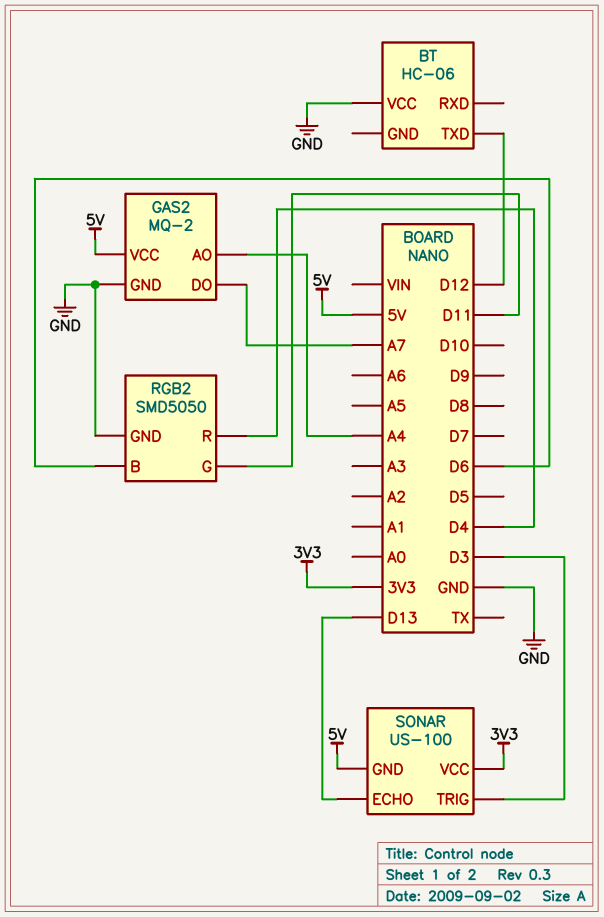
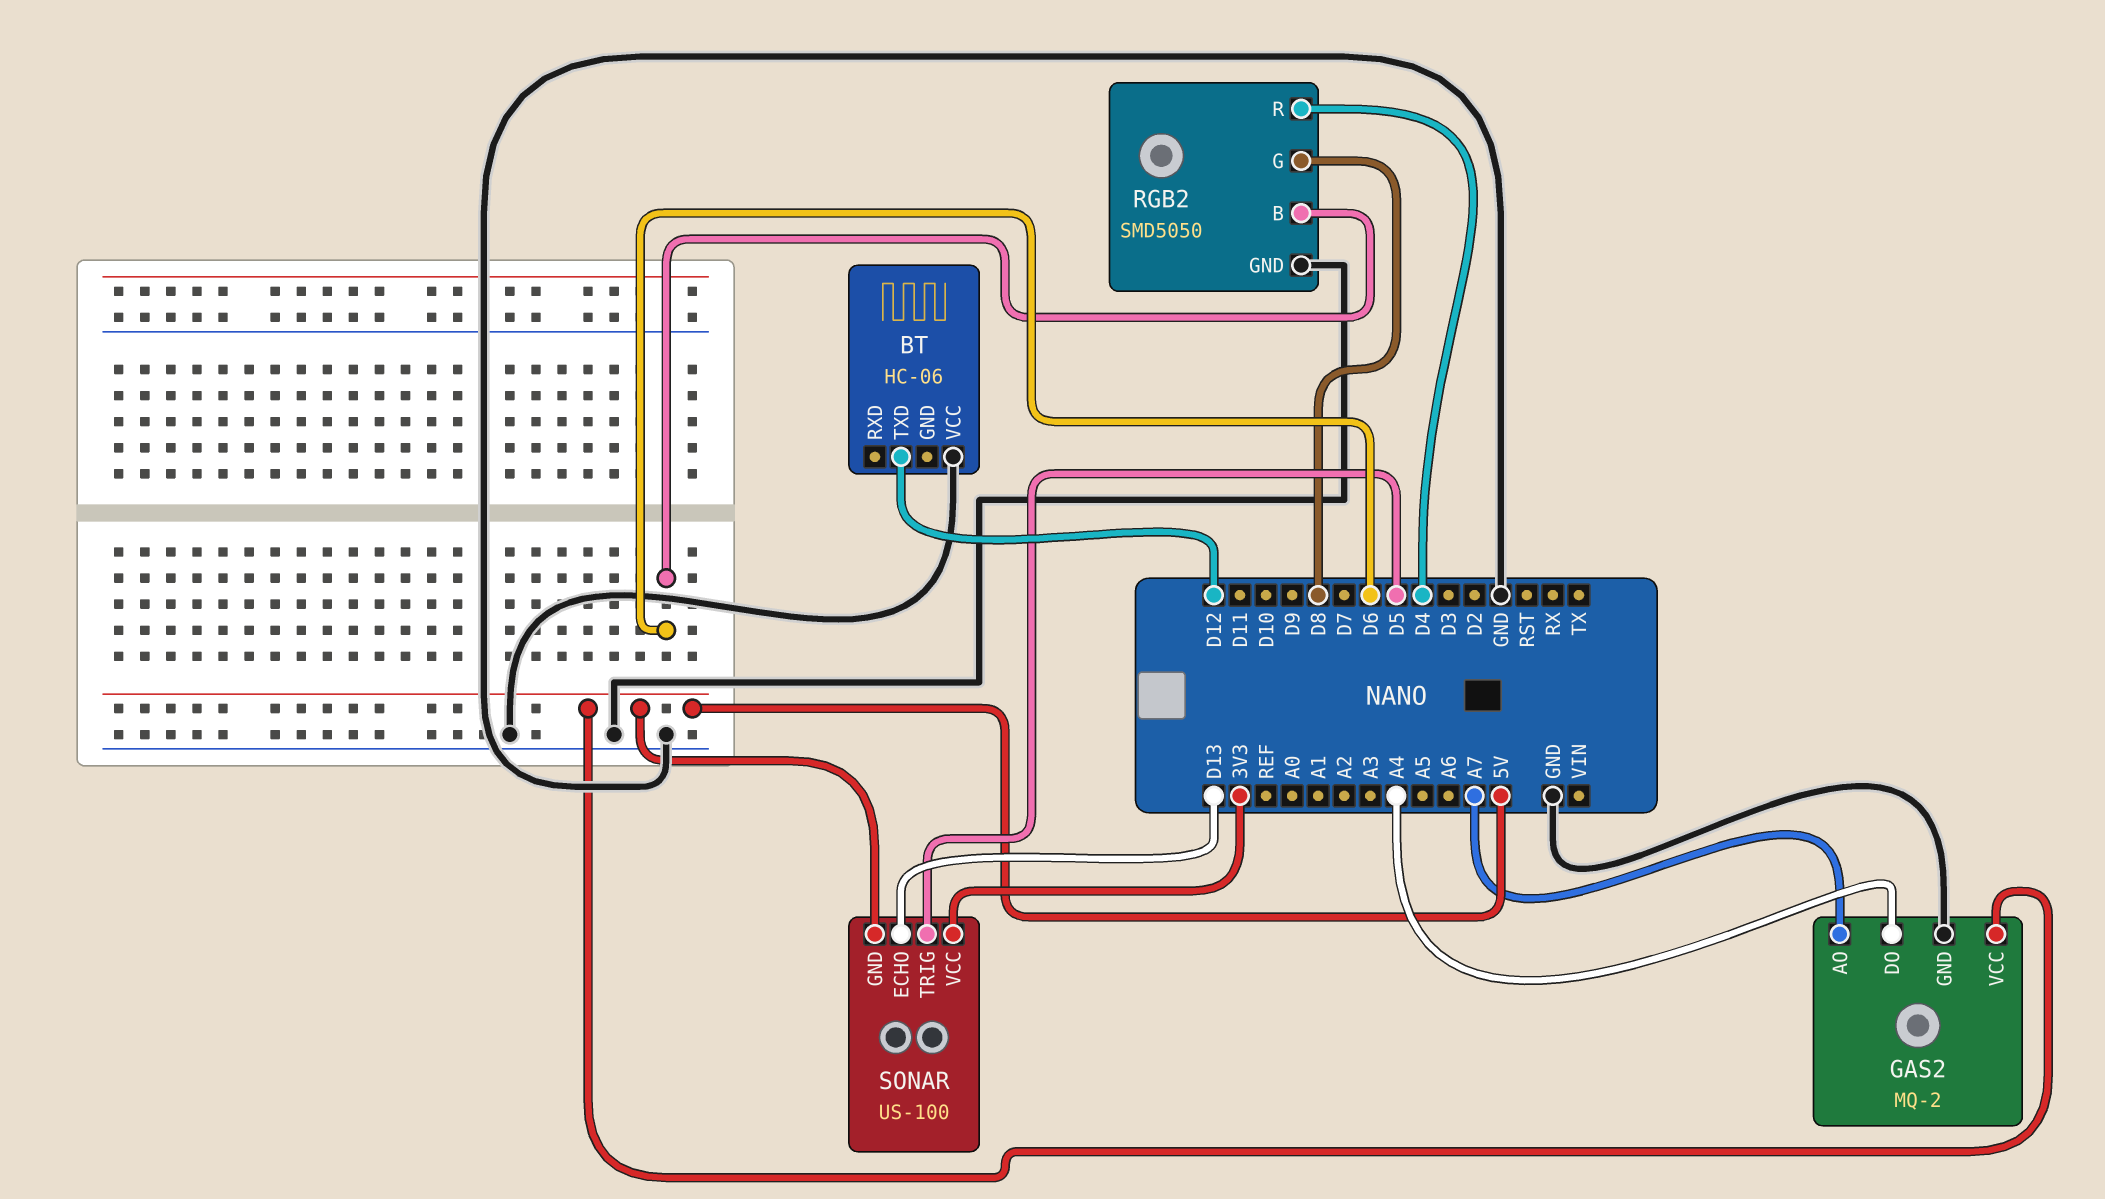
GAS2 pin AO: A4 -> A7
GAS2 pin DO: A7 -> A4
RGB2 pin G: D11 -> D8
SONAR pin TRIG: D3 -> D5

